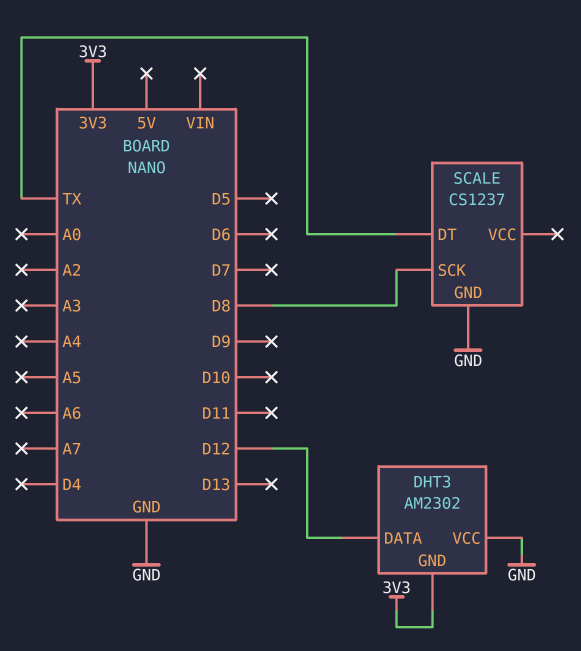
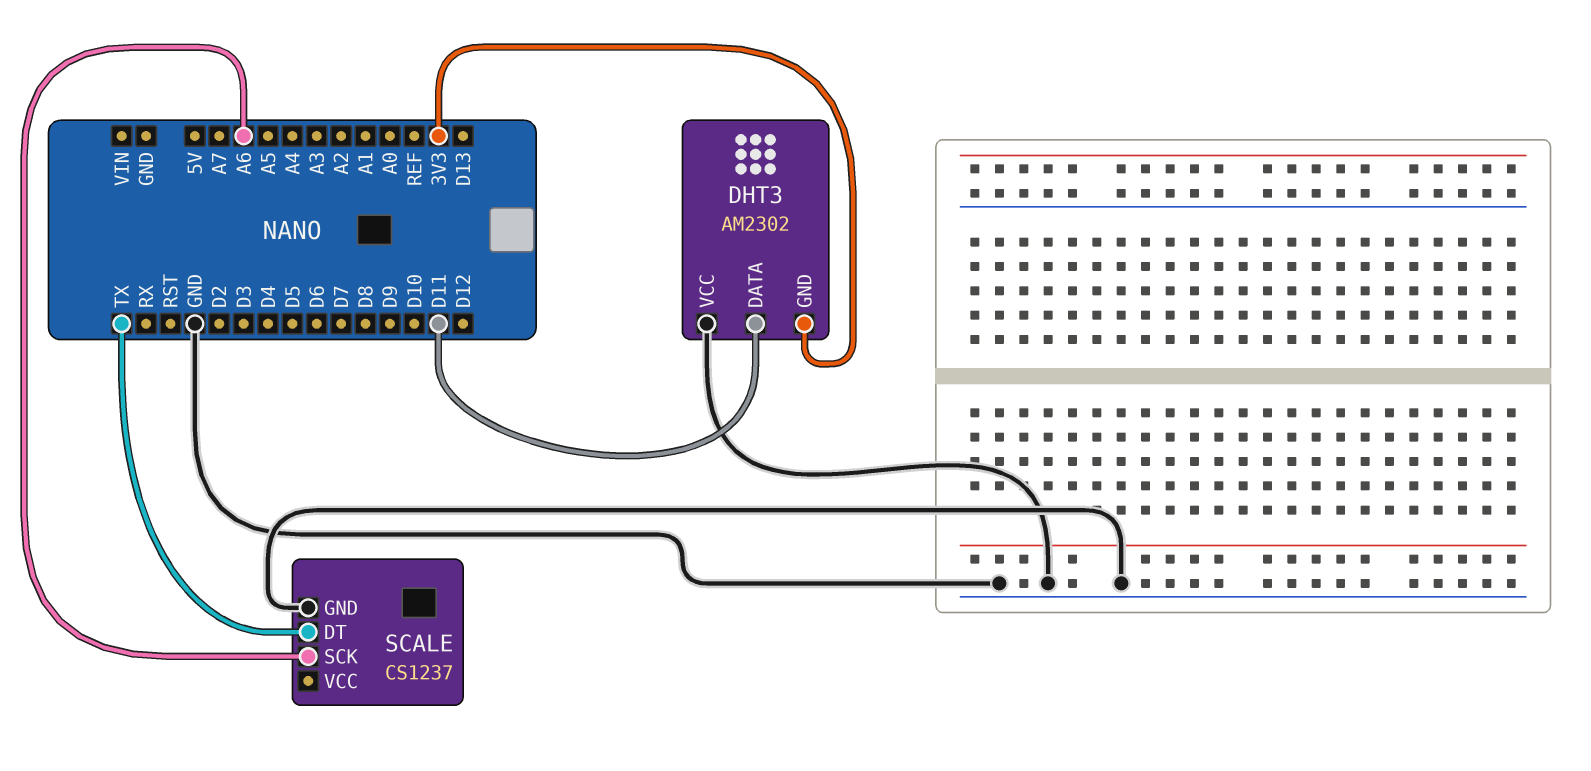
DHT3 pin DATA: D12 -> D11
SCALE pin SCK: D8 -> A6

